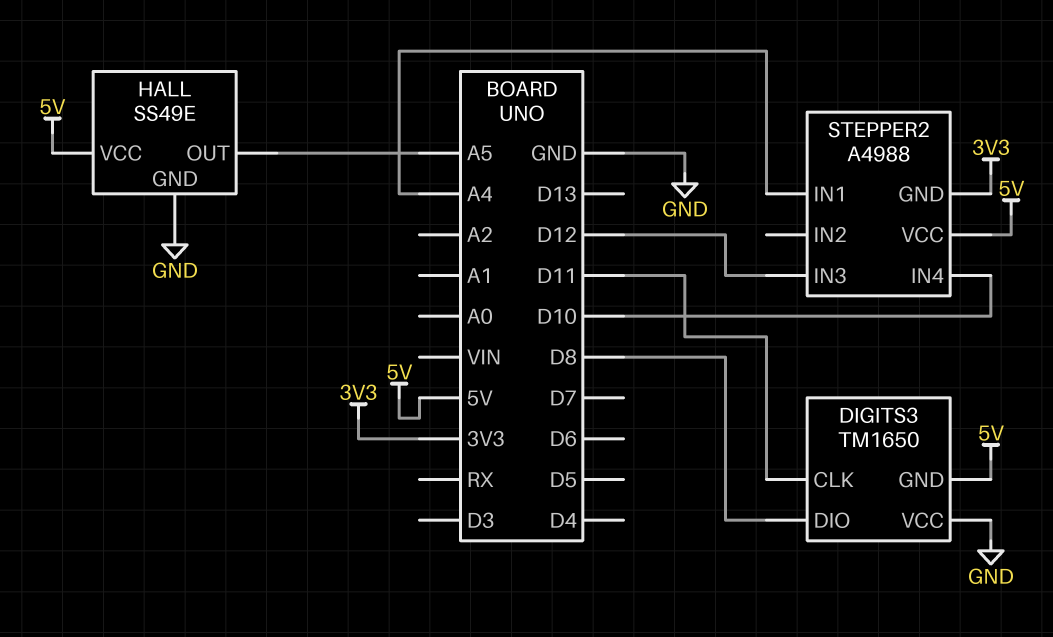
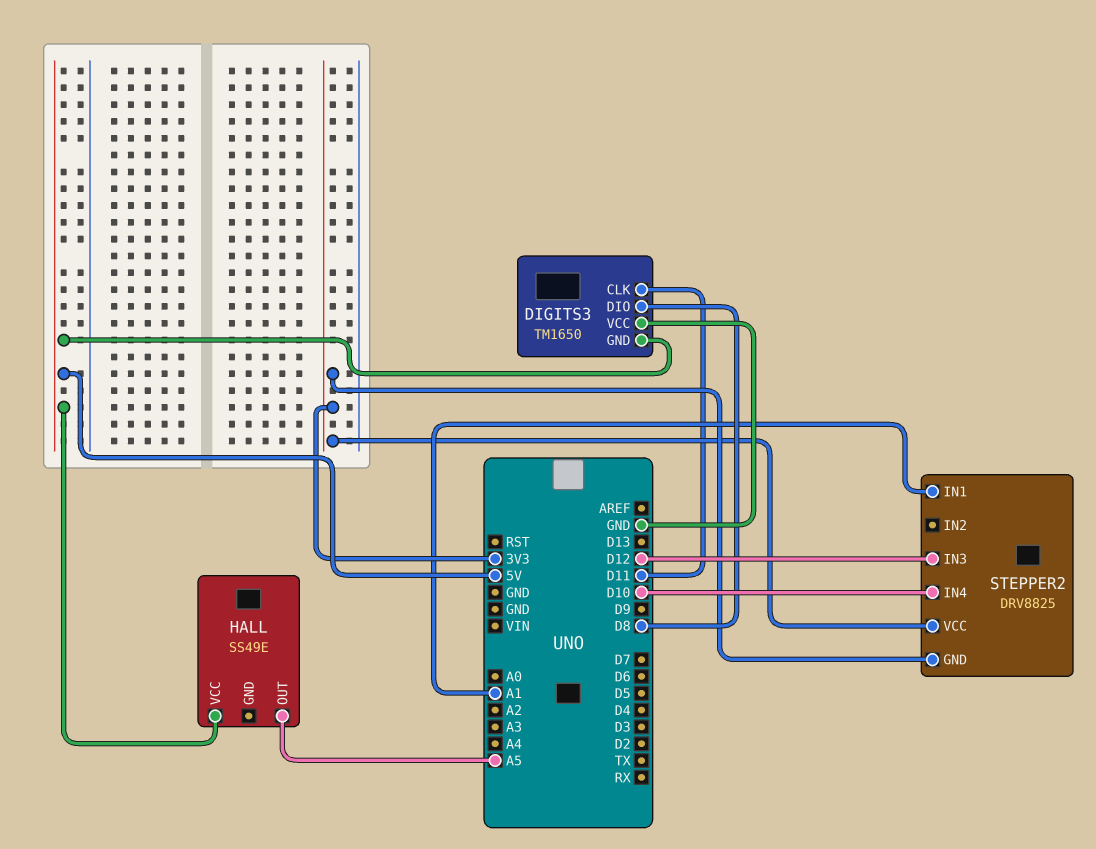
HALL pin GND: GND -> none
STEPPER2: A4988 -> DRV8825
STEPPER2 pin IN1: A4 -> A1
STEPPER2 pin VCC: 5V -> 3V3

